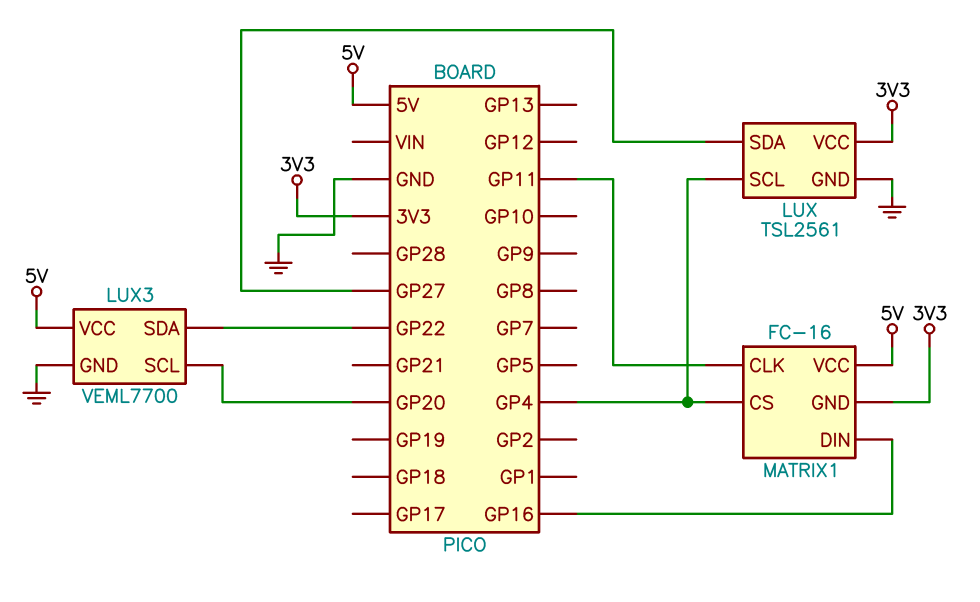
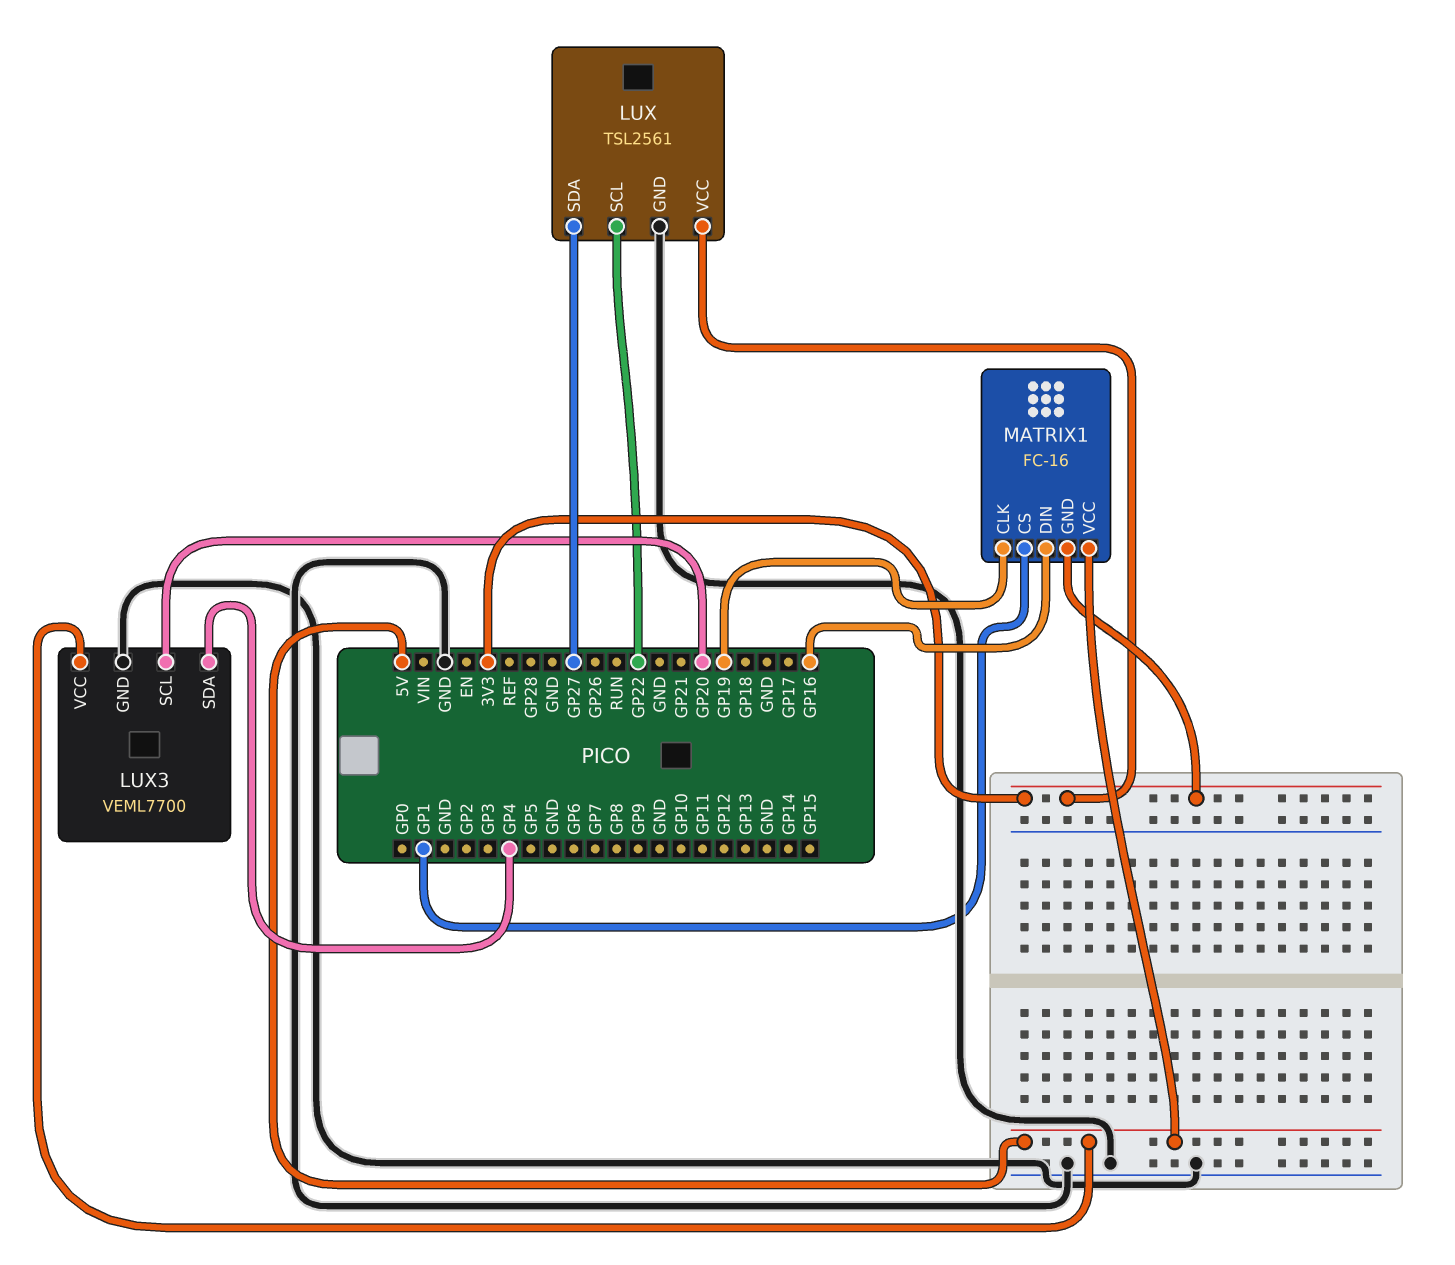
LUX pin SCL: GP4 -> GP22
LUX3 pin SDA: GP22 -> GP4
MATRIX1 pin CLK: GP11 -> GP19
MATRIX1 pin CS: GP4 -> GP1

